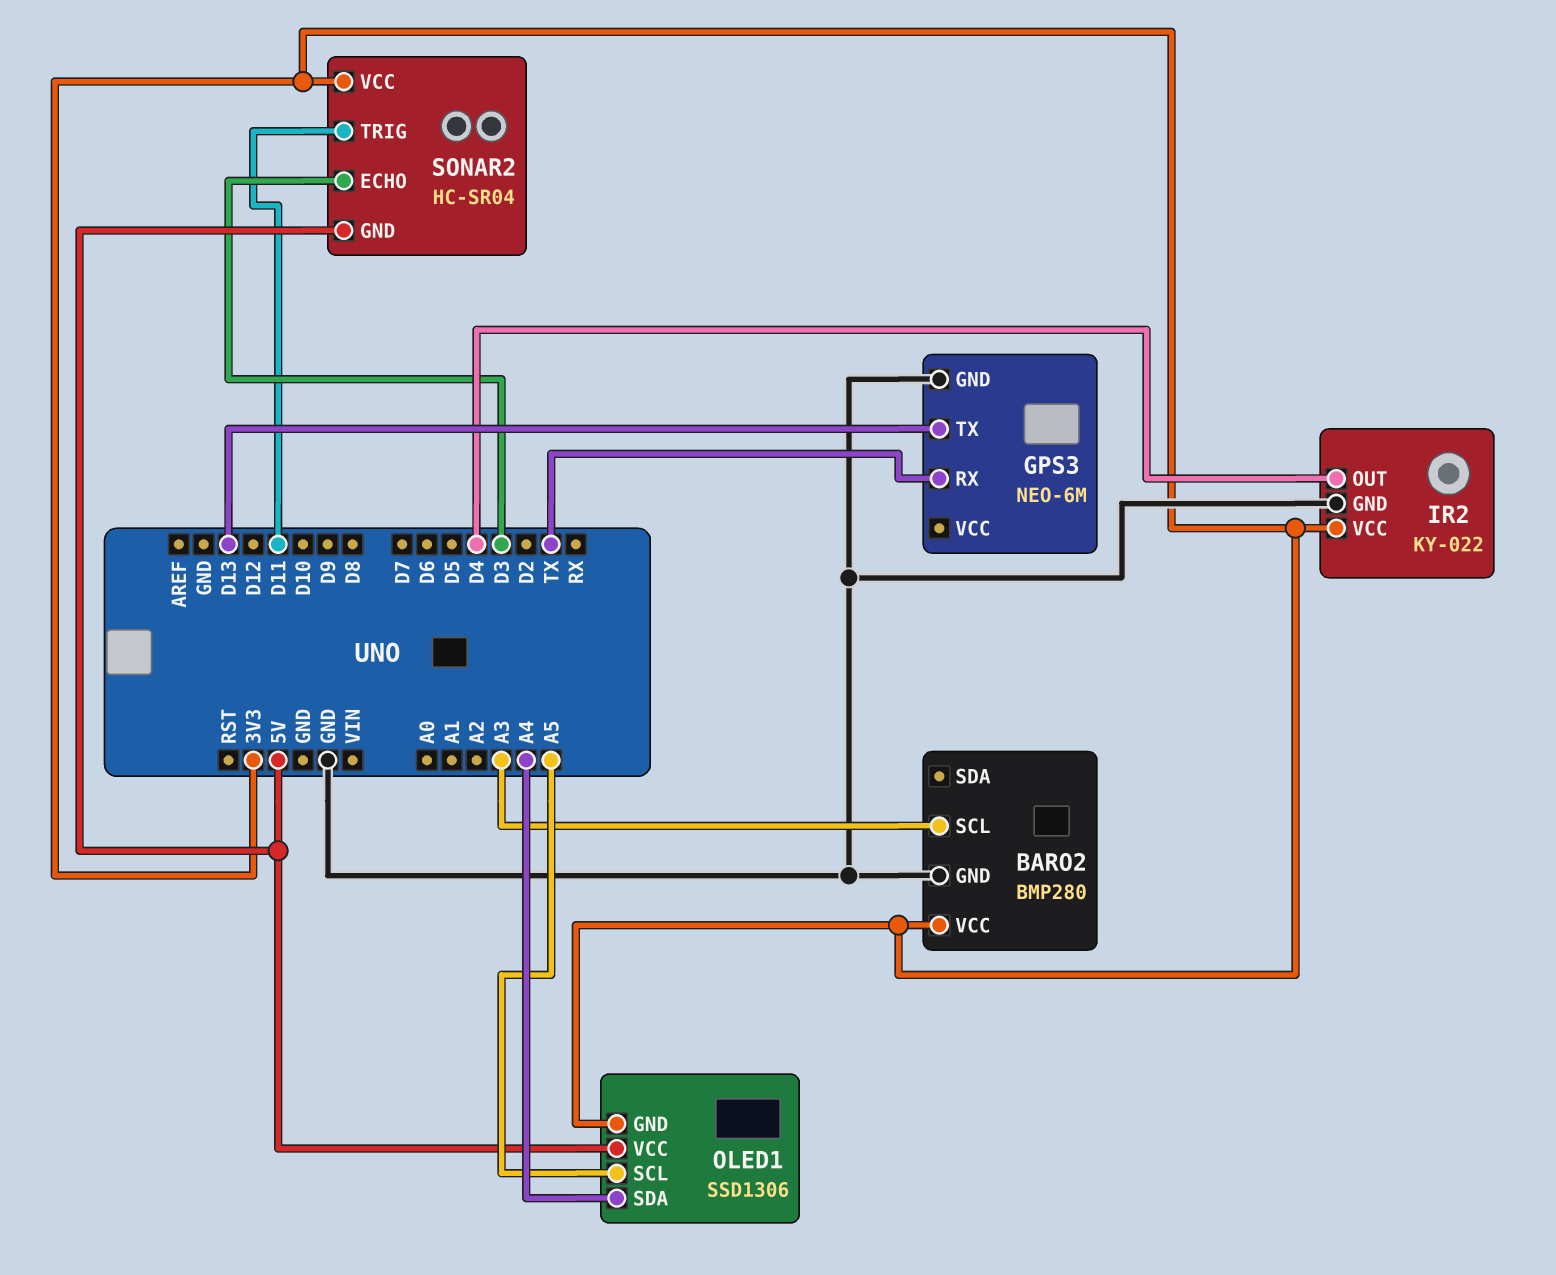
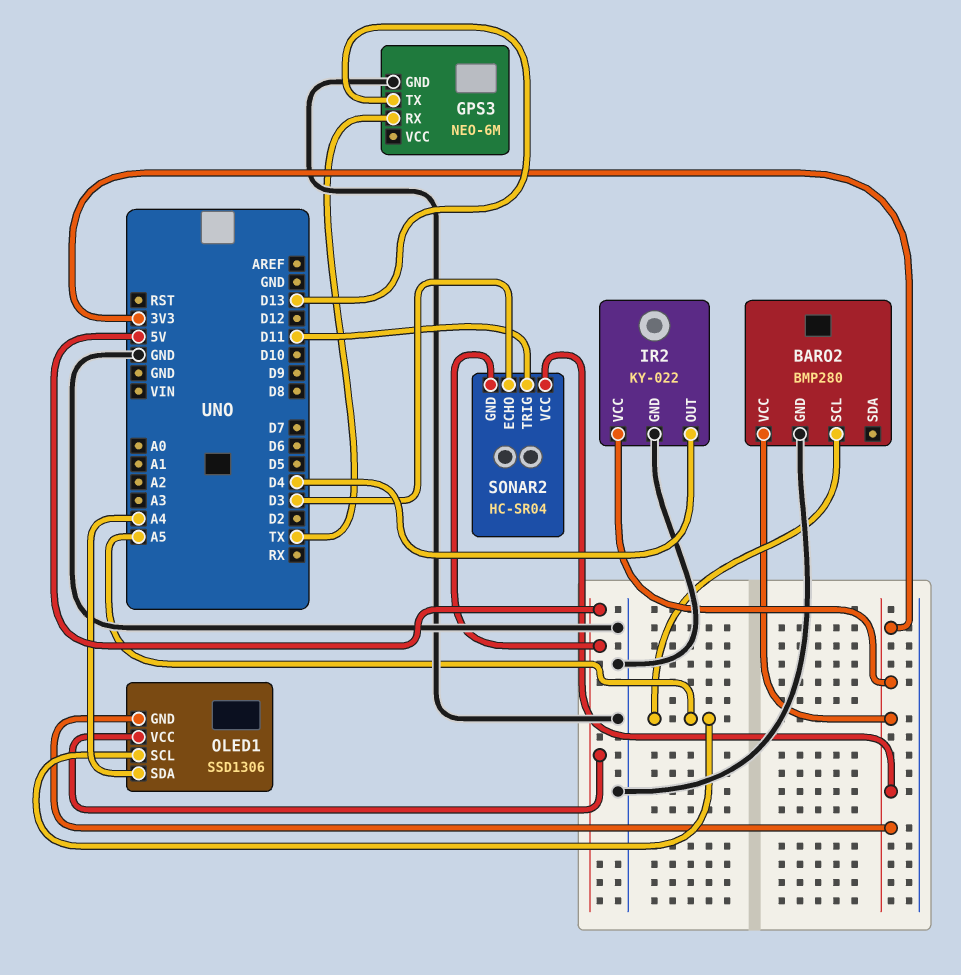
BARO2 pin SCL: A3 -> A5

